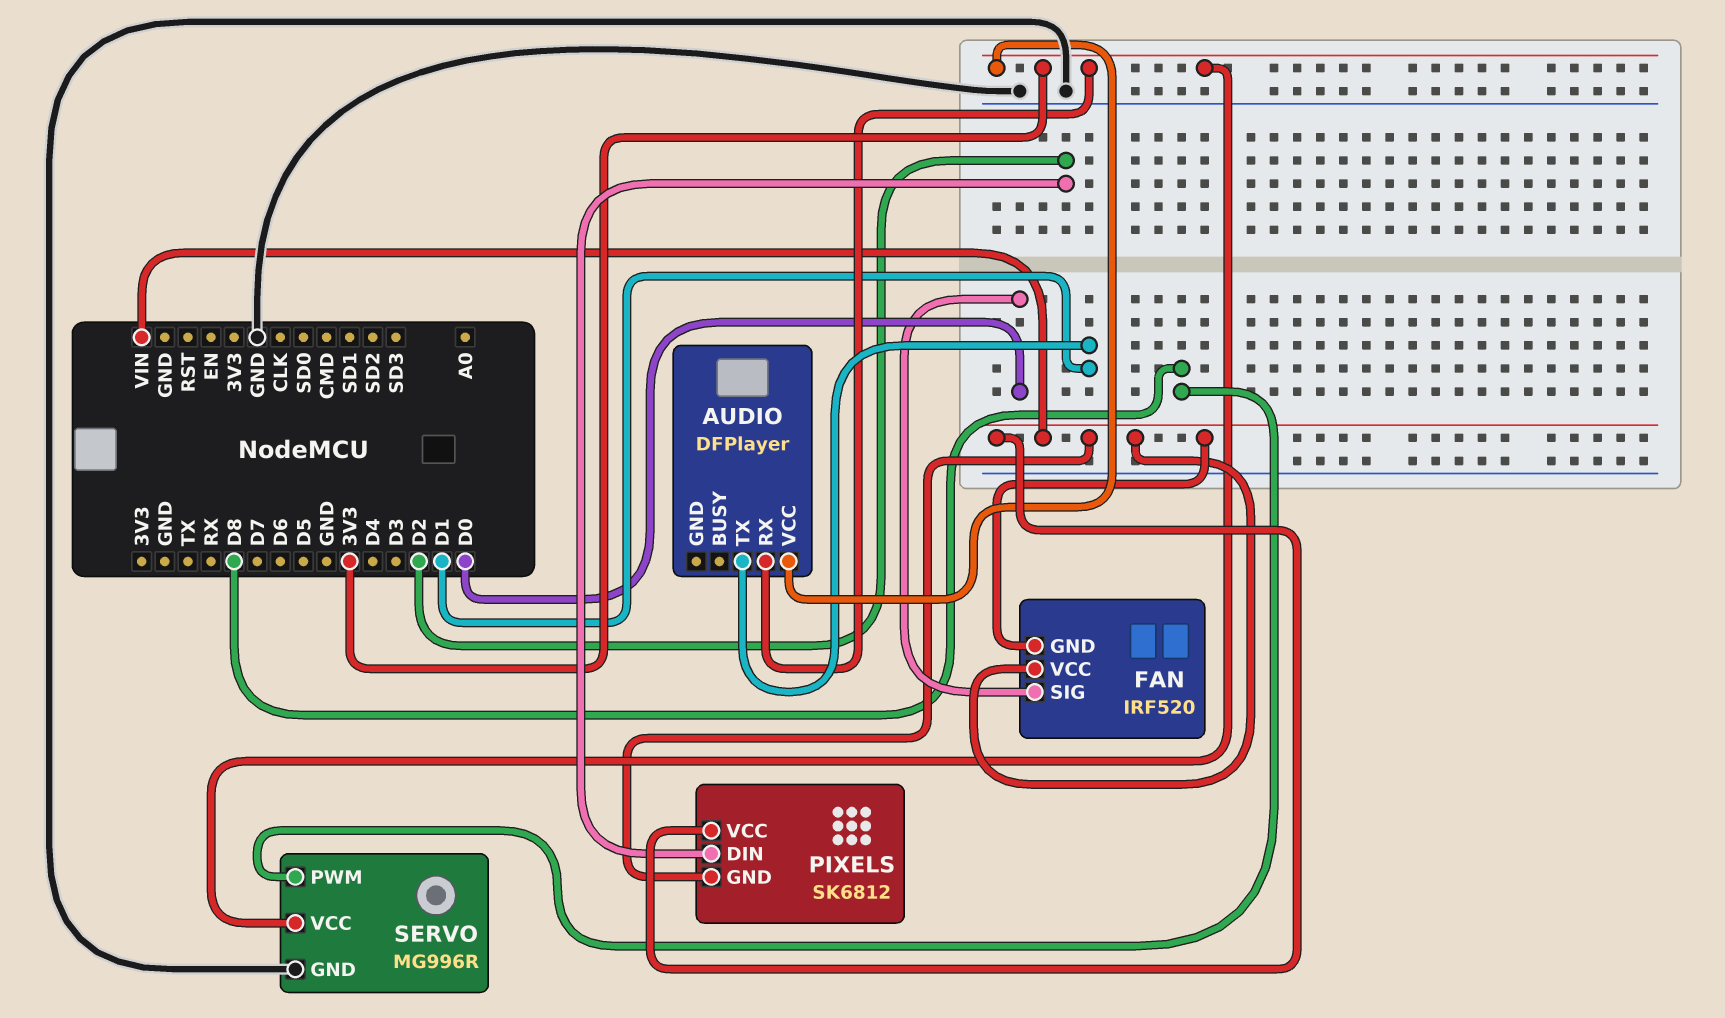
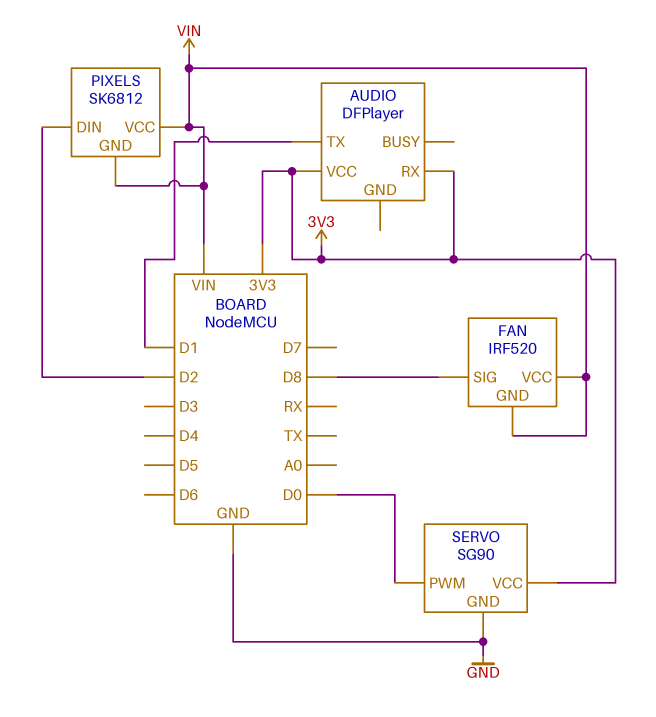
FAN pin SIG: D0 -> D8
SERVO: MG996R -> SG90
SERVO pin PWM: D8 -> D0

